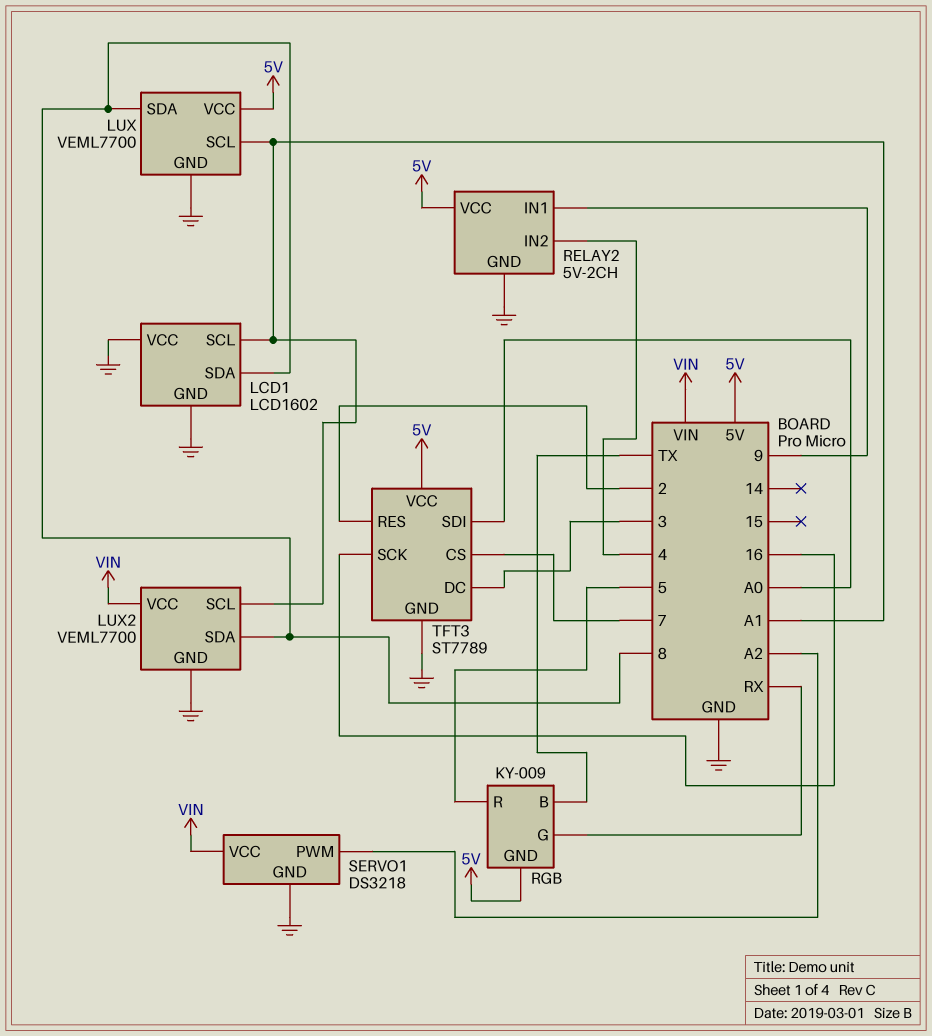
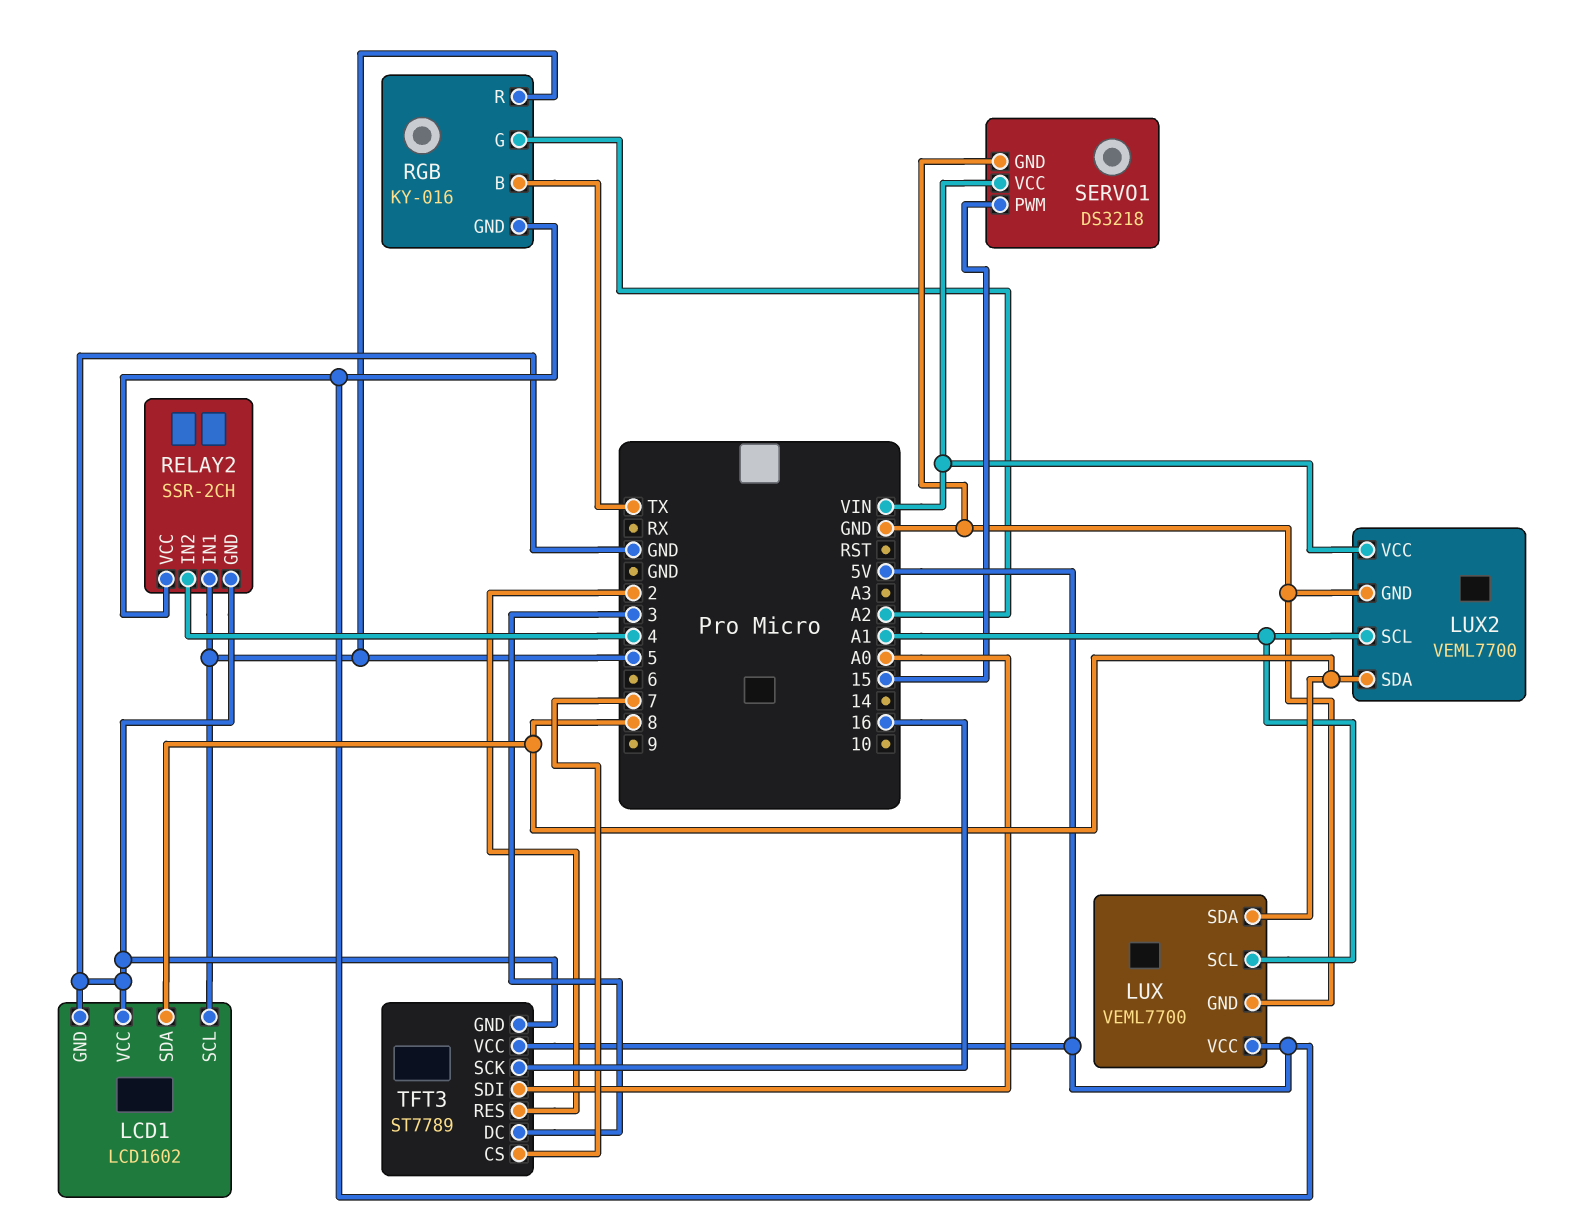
LCD1 pin SCL: A1 -> 5
RELAY2: 5V-2CH -> SSR-2CH
RELAY2 pin IN1: 9 -> 5
RGB: KY-009 -> KY-016
RGB pin G: RX -> A2
SERVO1 pin PWM: A2 -> 15

